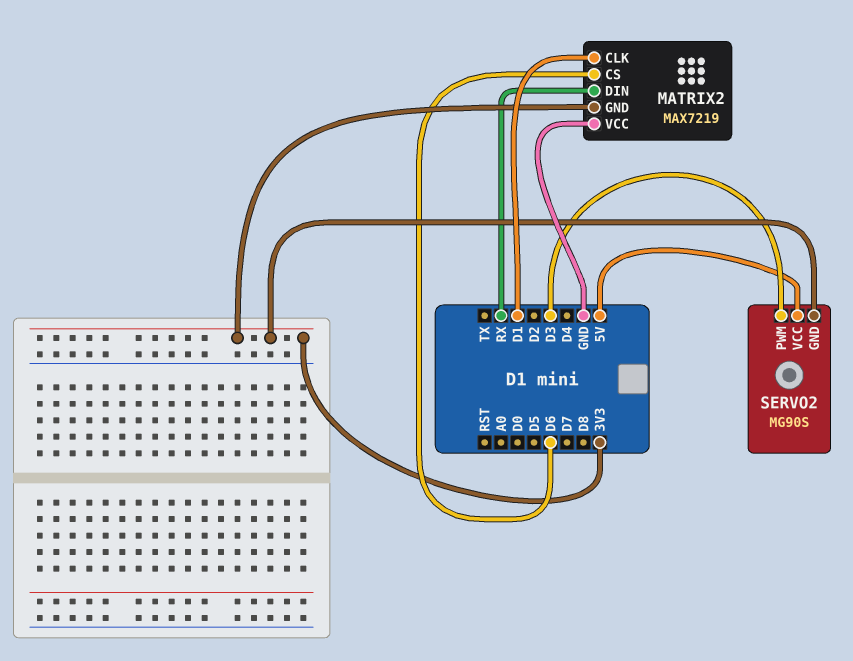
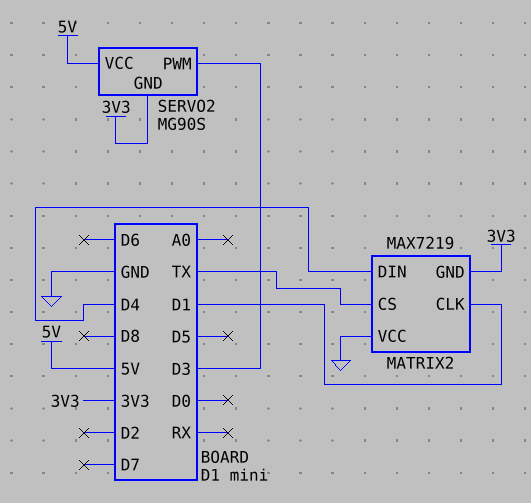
MATRIX2 pin CS: D6 -> TX
MATRIX2 pin DIN: RX -> D4

